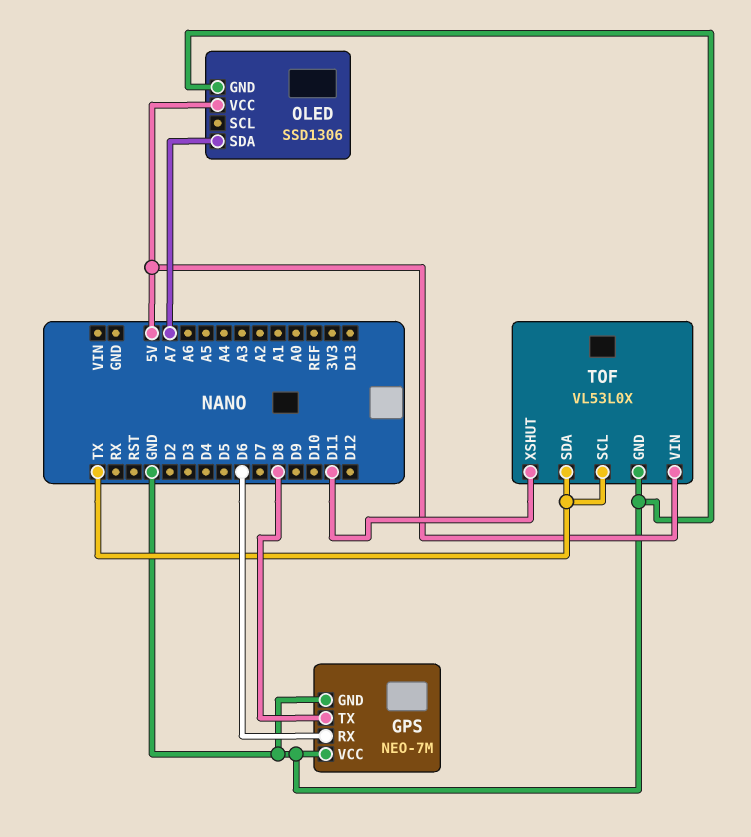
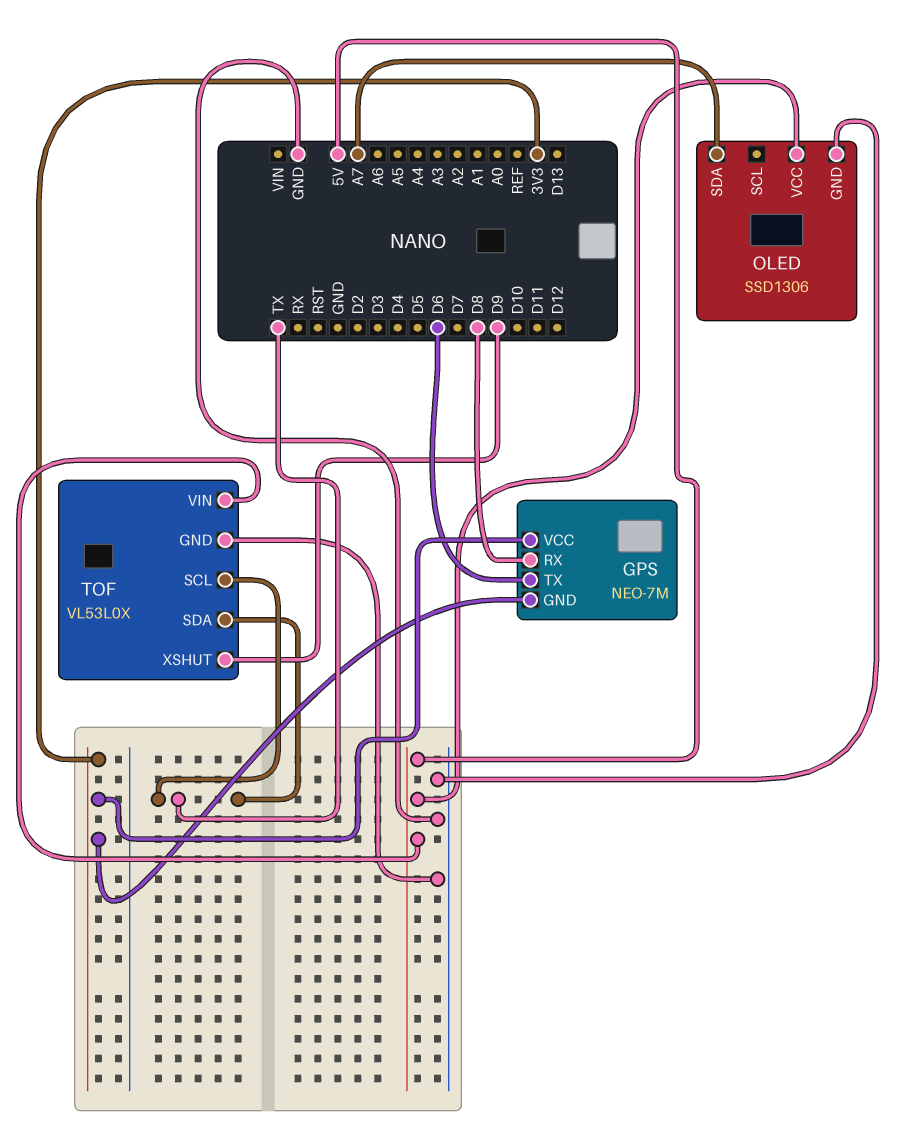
GPS pin GND: GND -> 3V3
GPS pin RX: D6 -> D8
GPS pin TX: D8 -> D6
GPS pin VCC: GND -> 3V3
TOF pin XSHUT: D11 -> D9

